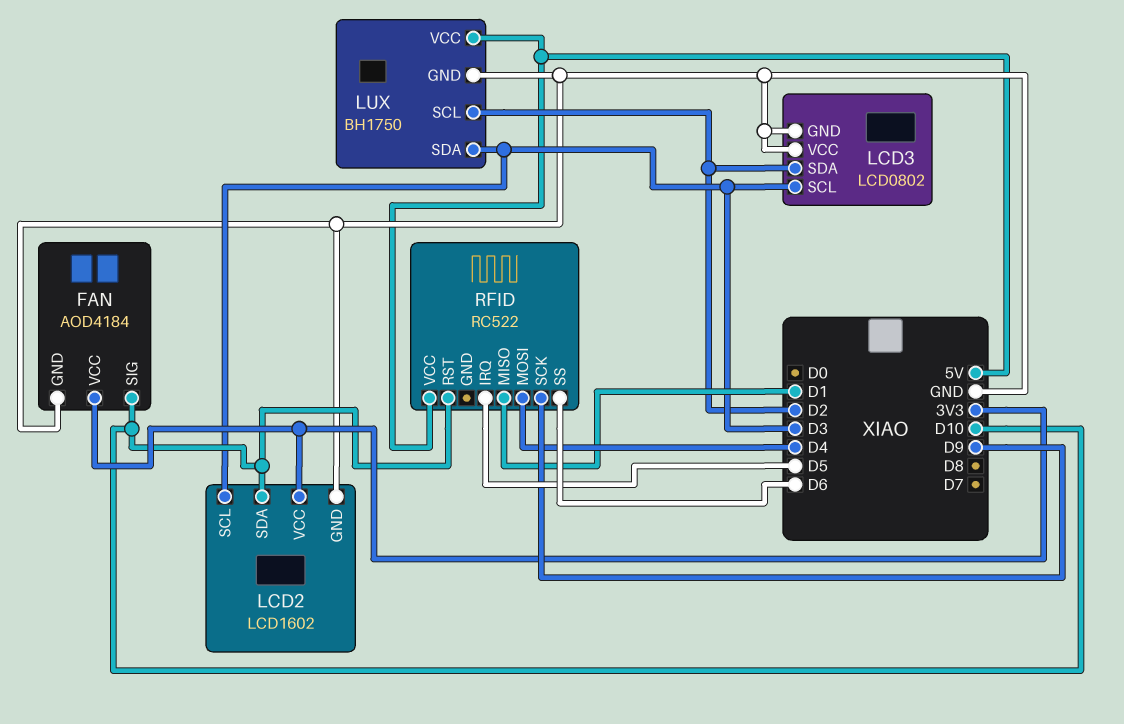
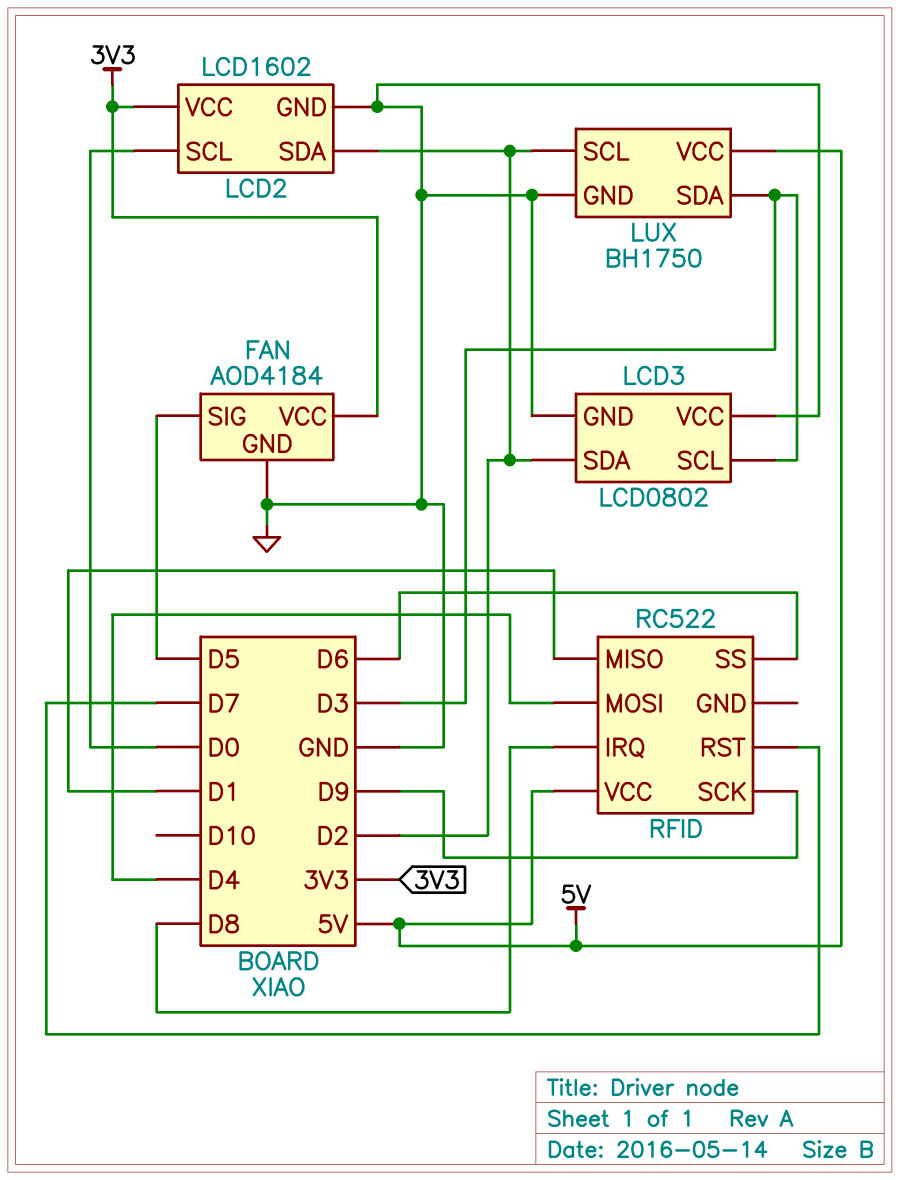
FAN pin SIG: D10 -> D5
LCD2 pin SCL: D3 -> D0
LCD2 pin SDA: D10 -> D2
RFID pin IRQ: D5 -> D8
RFID pin RST: D10 -> D7

